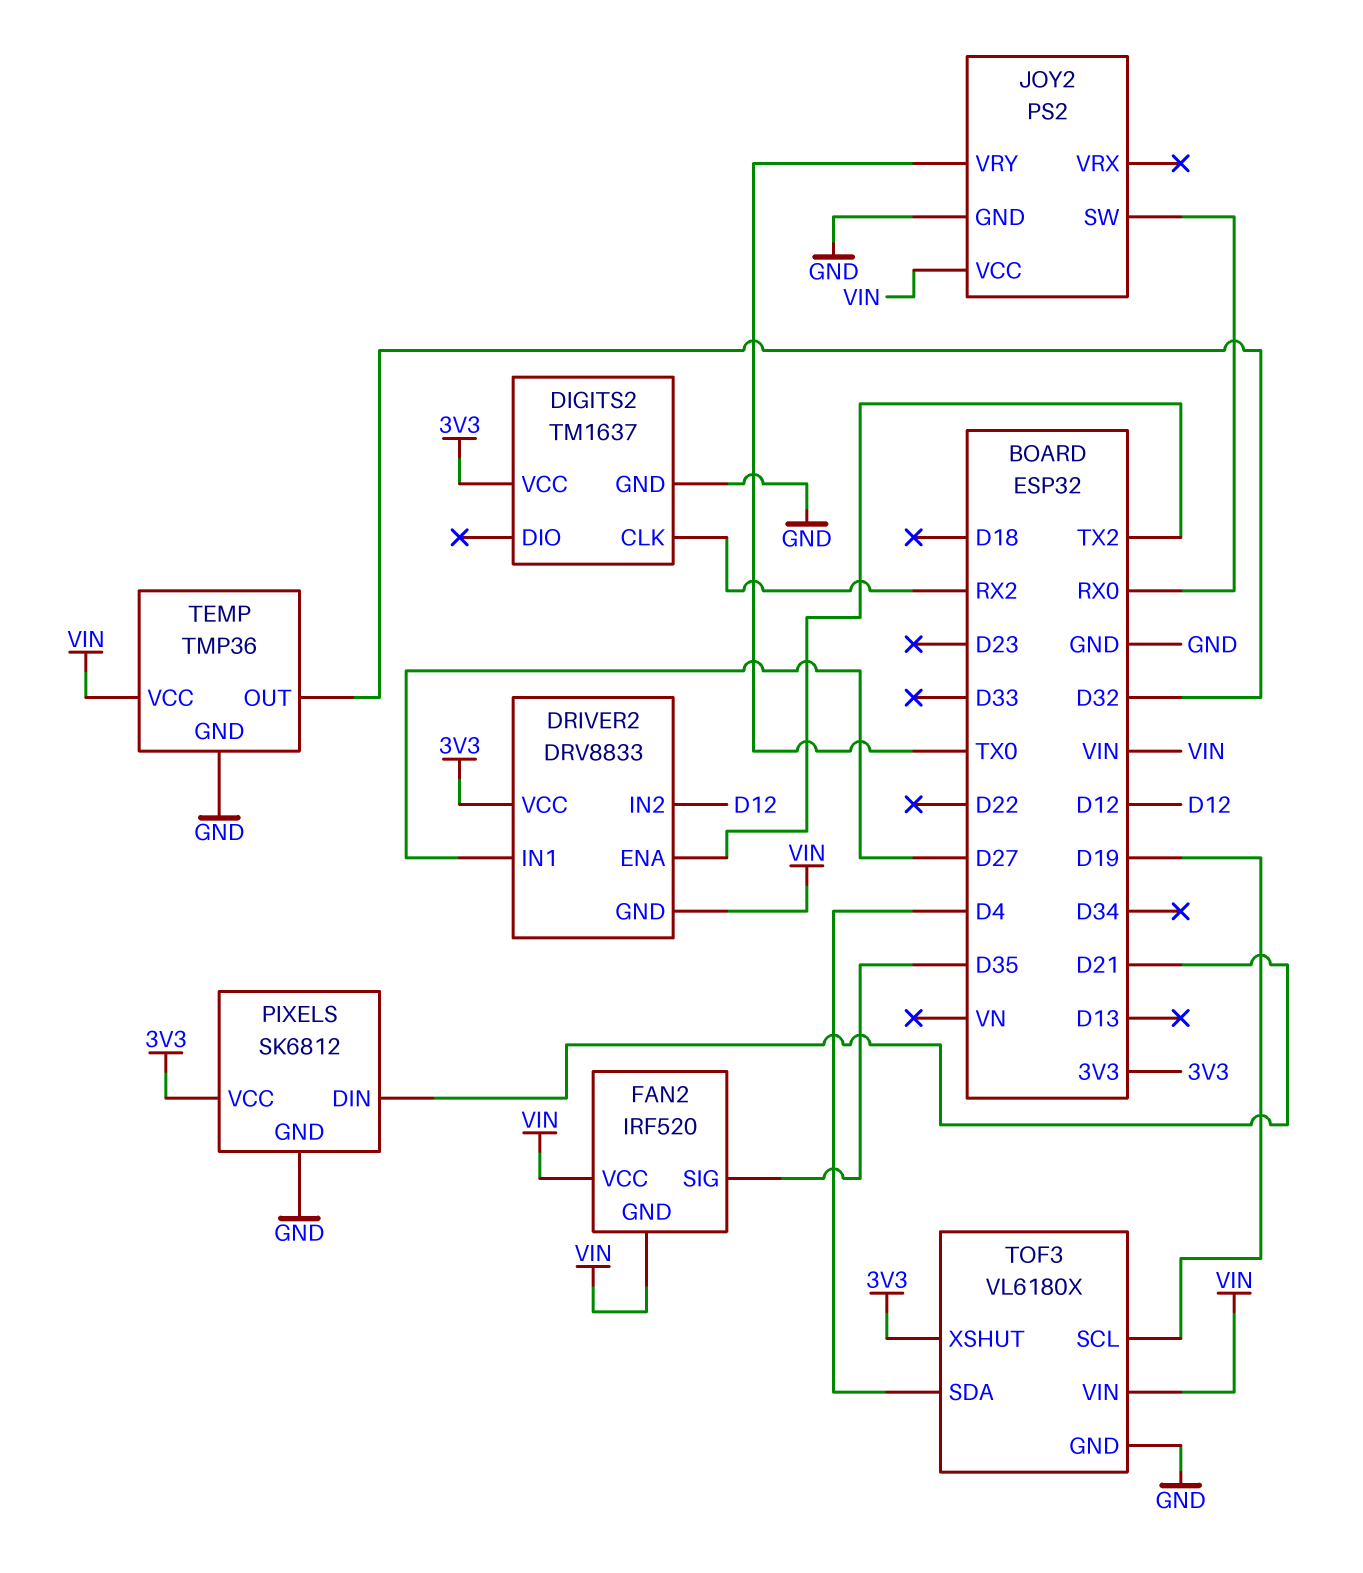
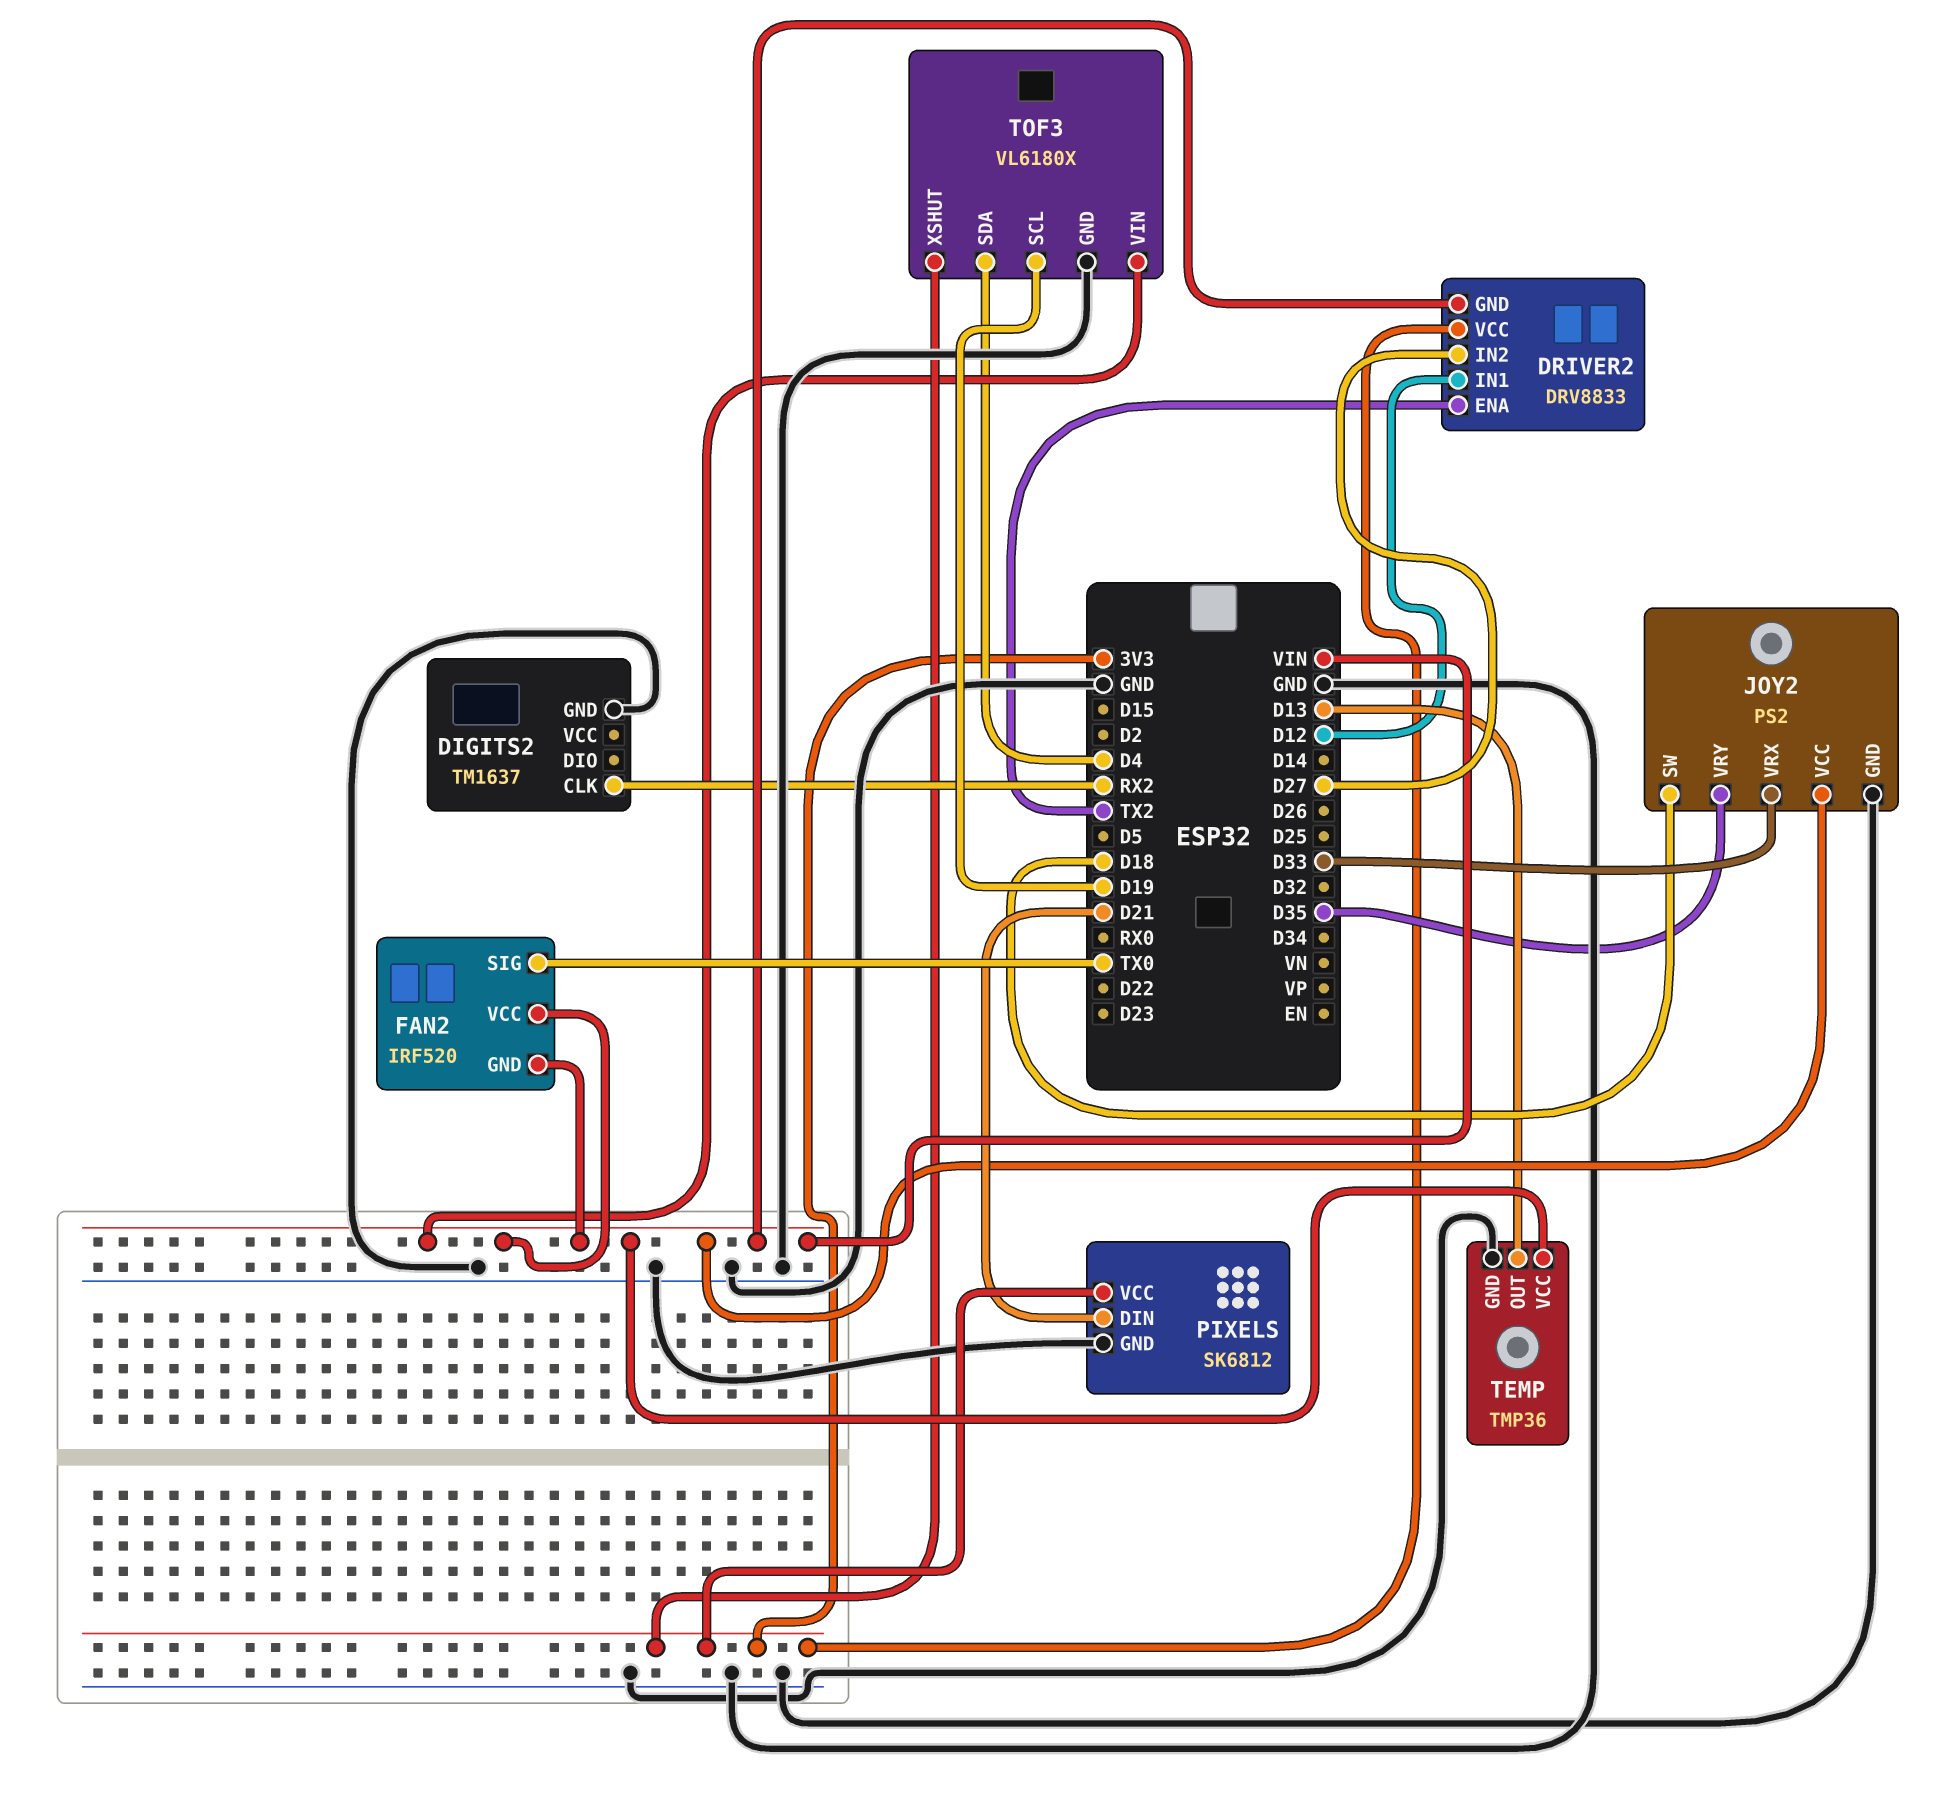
DIGITS2 pin VCC: 3V3 -> none
DRIVER2 pin IN1: D27 -> D12
DRIVER2 pin IN2: D12 -> D27
FAN2 pin SIG: D35 -> TX0
JOY2 pin SW: RX0 -> D18
JOY2 pin VRX: none -> D33
JOY2 pin VRY: TX0 -> D35
TEMP pin OUT: D32 -> D13

